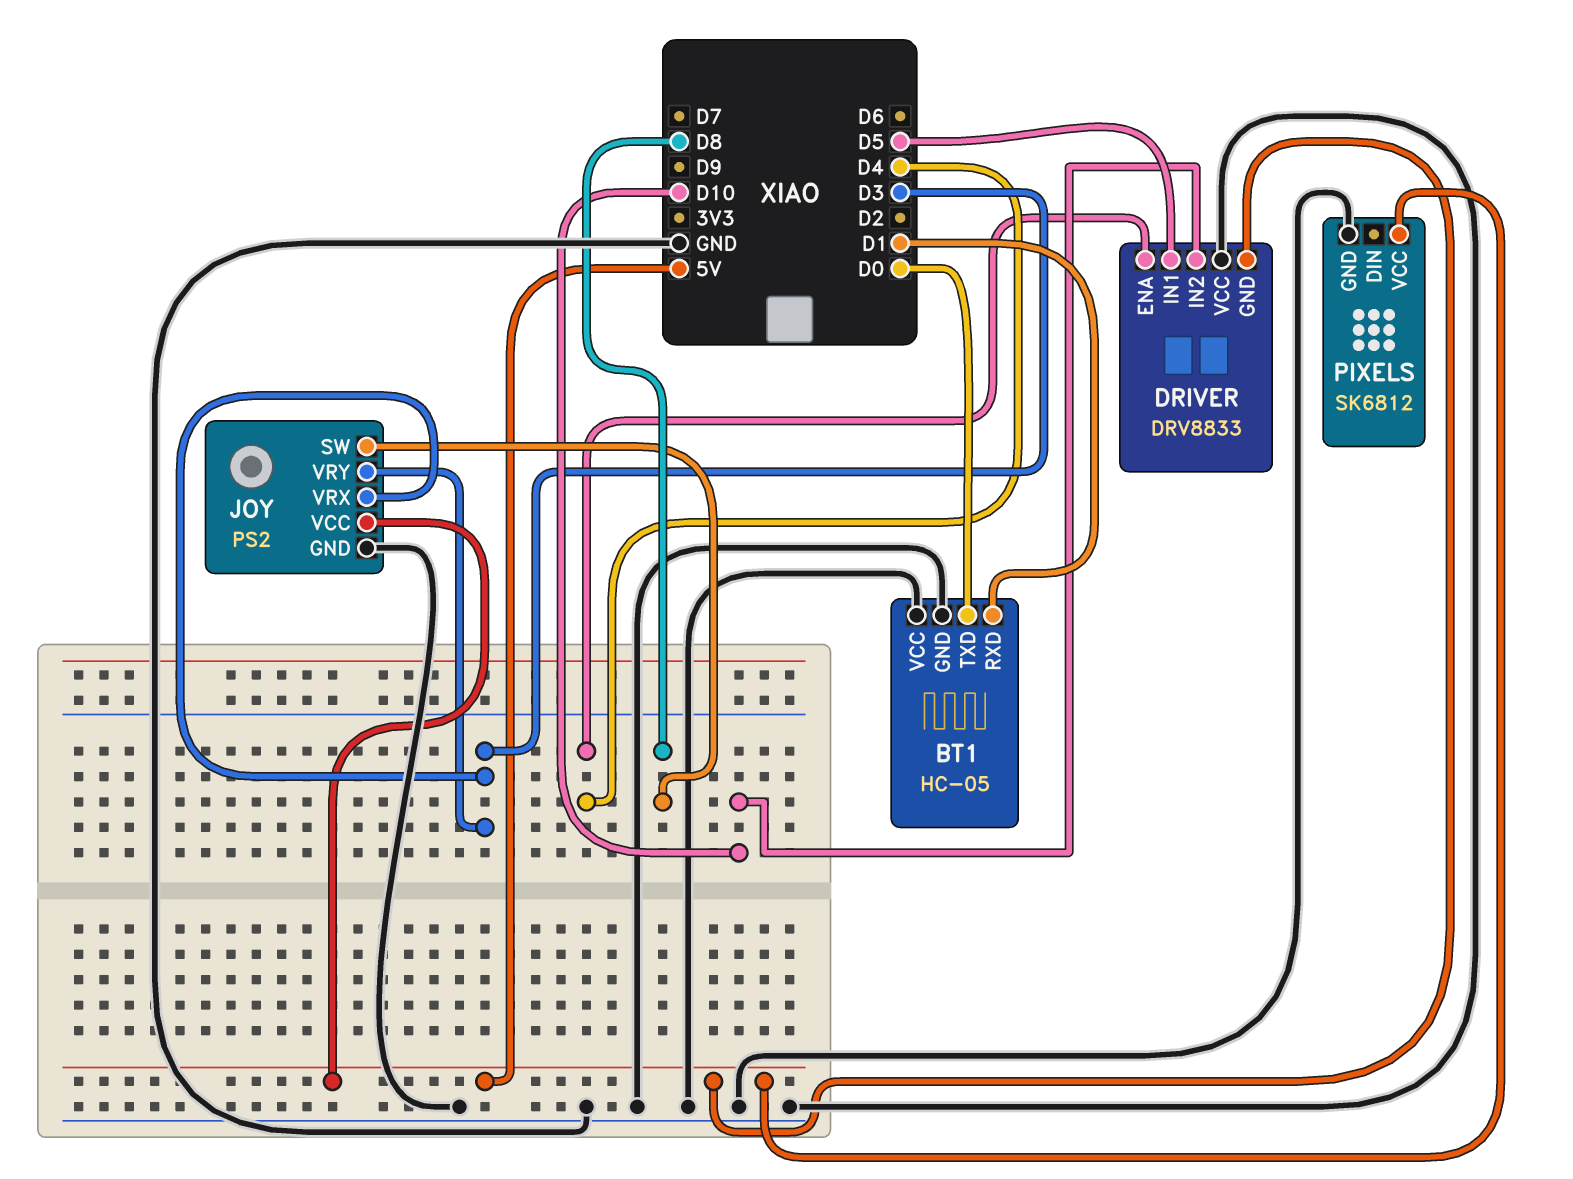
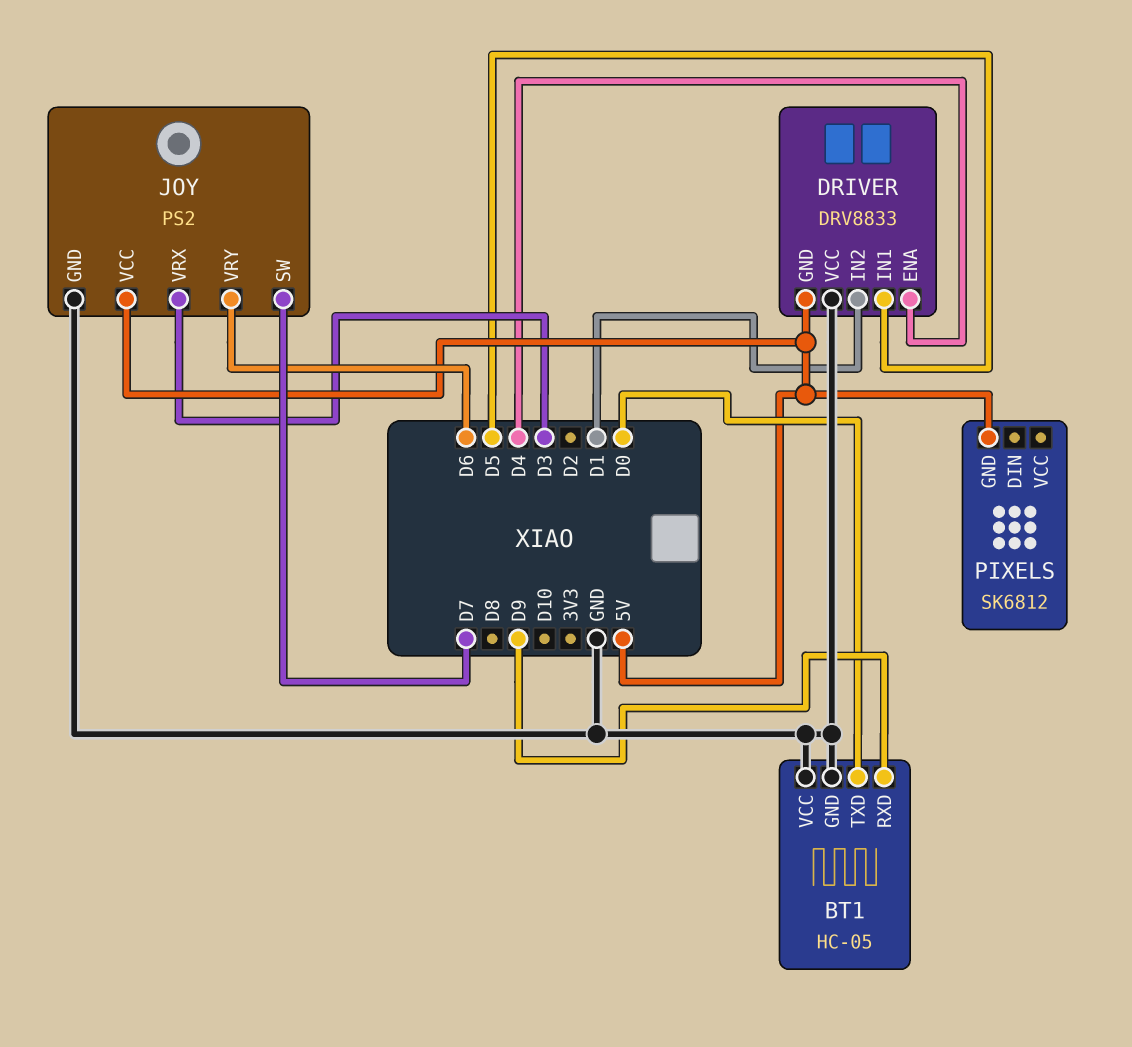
BT1 pin RXD: D1 -> D9
DRIVER pin IN2: D10 -> D1
JOY pin SW: D8 -> D7
JOY pin VRY: D3 -> D6
PIXELS pin GND: GND -> 5V
PIXELS pin VCC: 5V -> none

